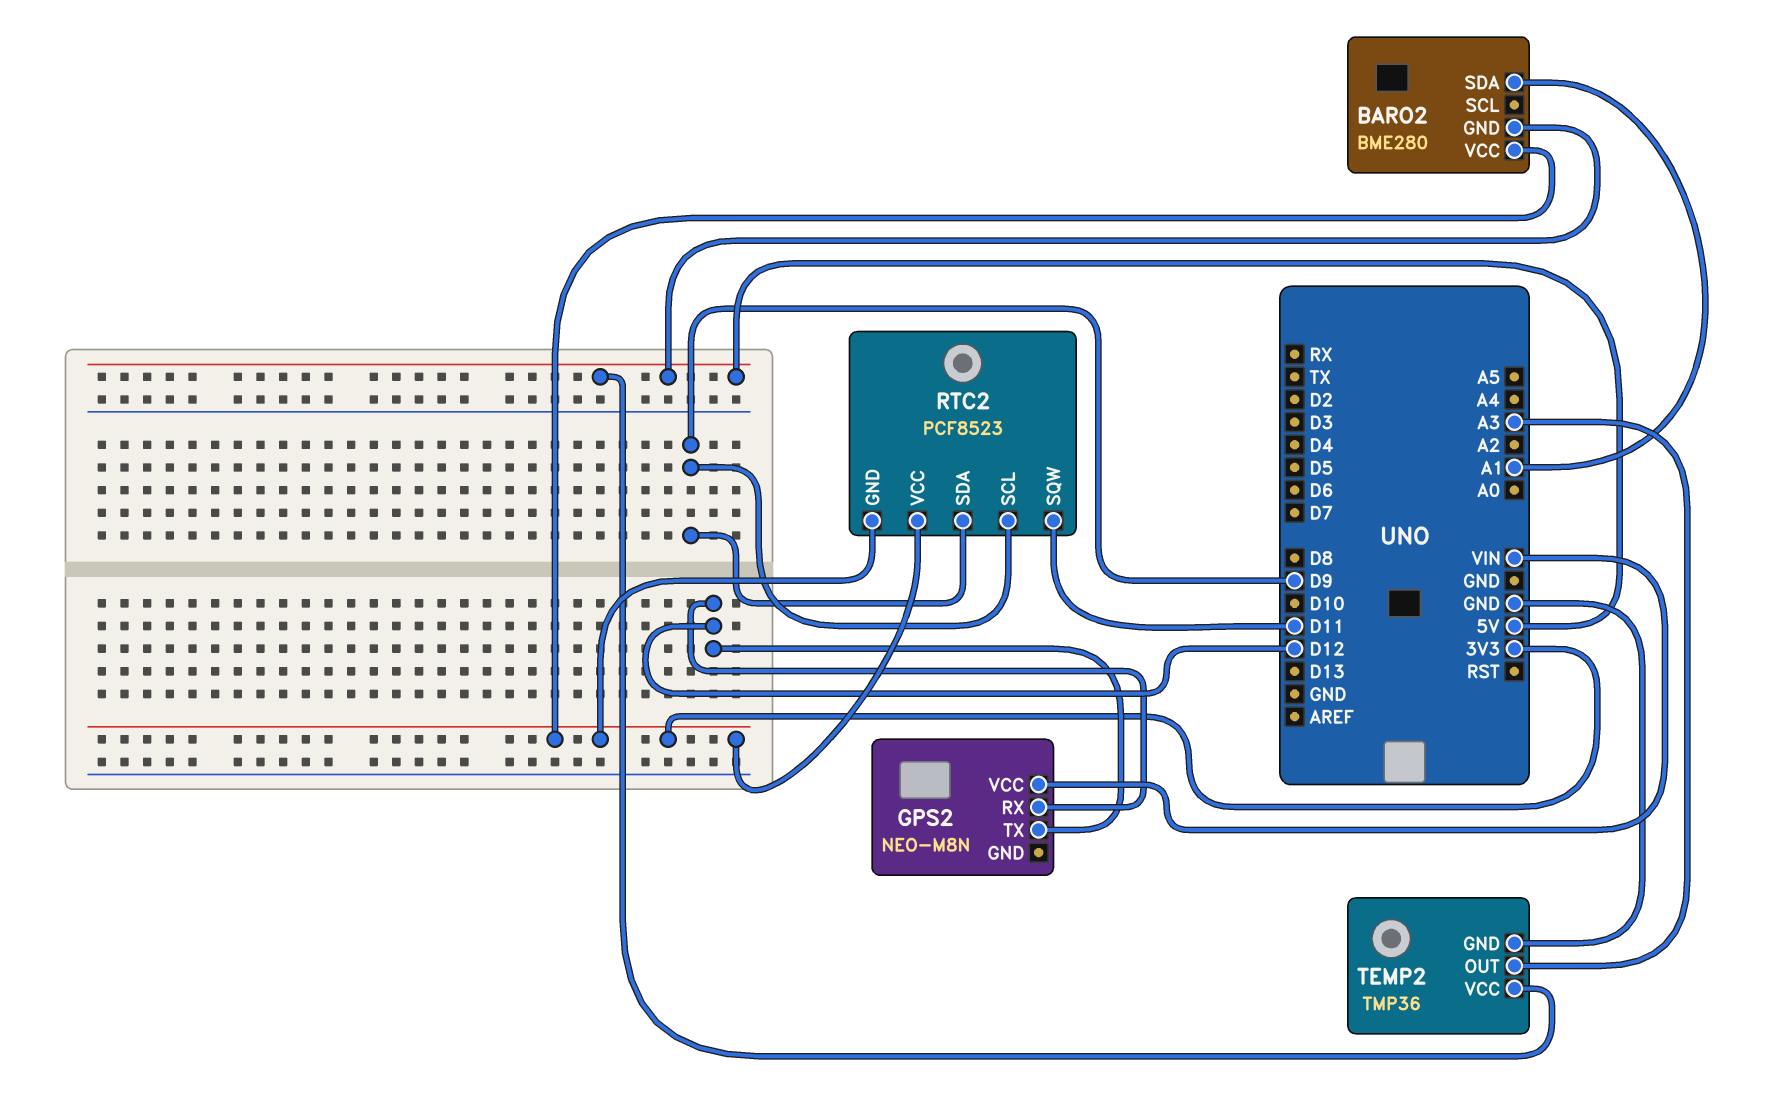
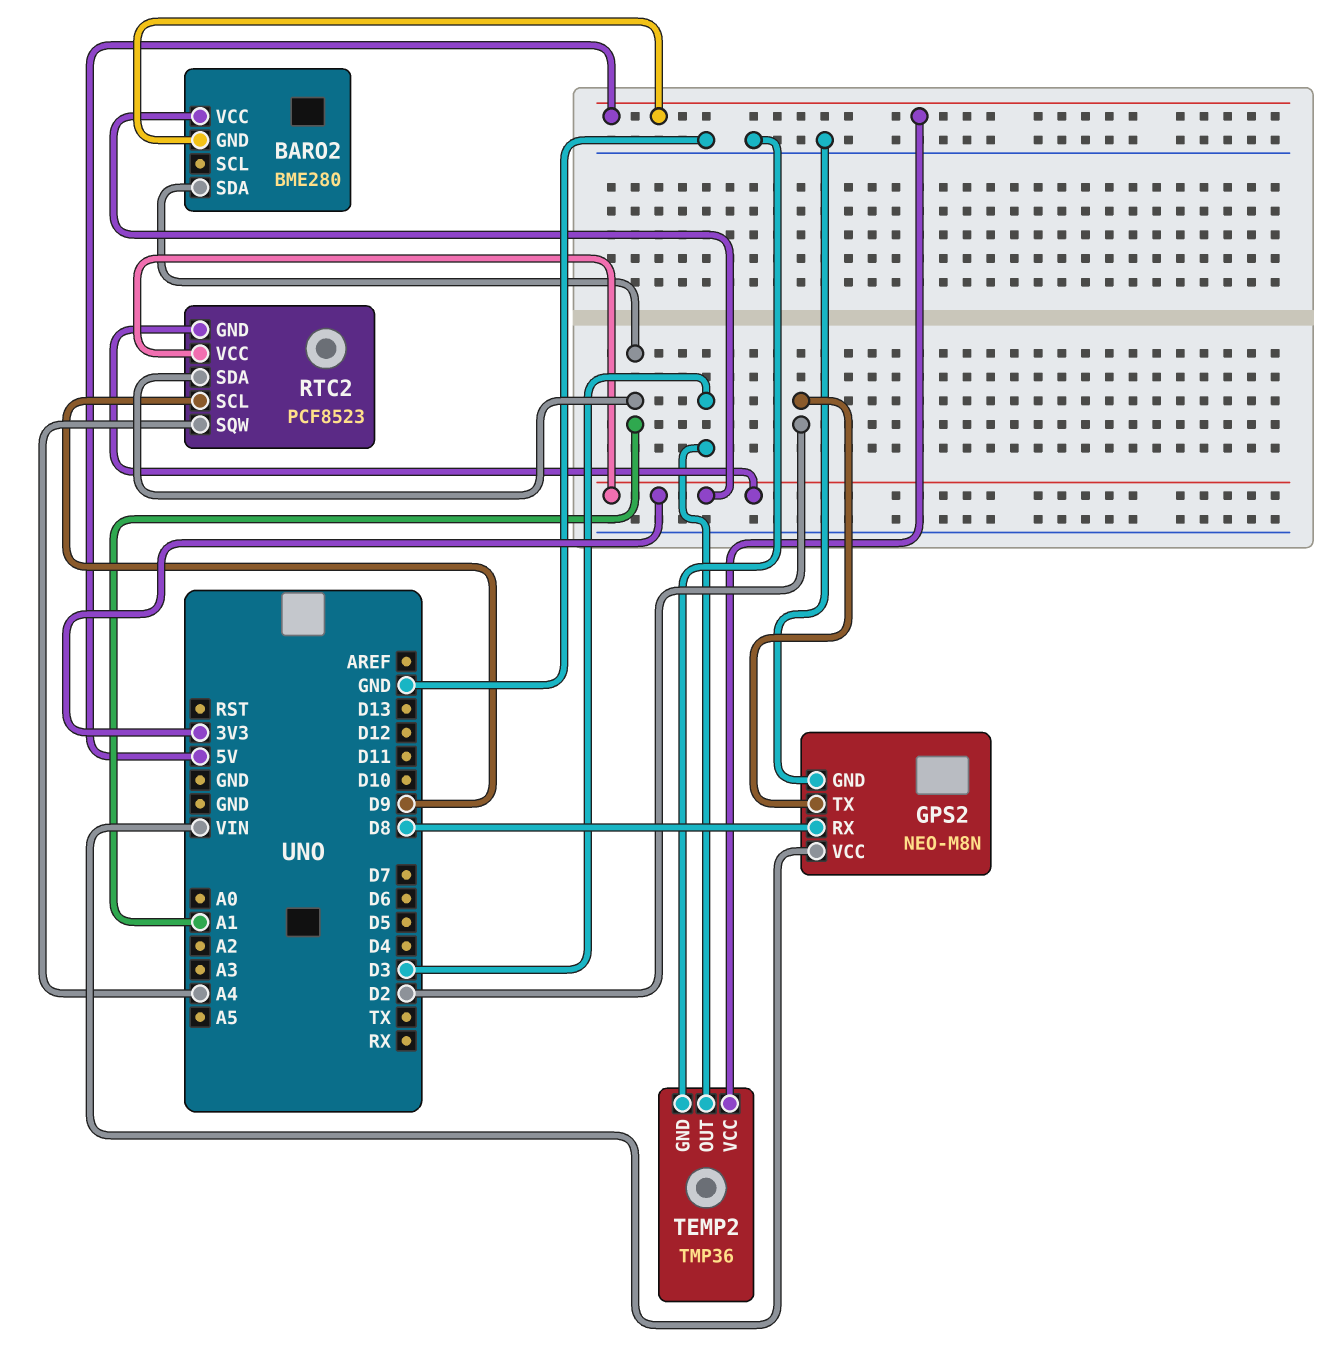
GPS2 pin GND: none -> GND
GPS2 pin RX: D12 -> D8
GPS2 pin TX: D12 -> D2
RTC2 pin SDA: D9 -> A1
RTC2 pin SQW: D11 -> A4
TEMP2 pin OUT: A3 -> D3

